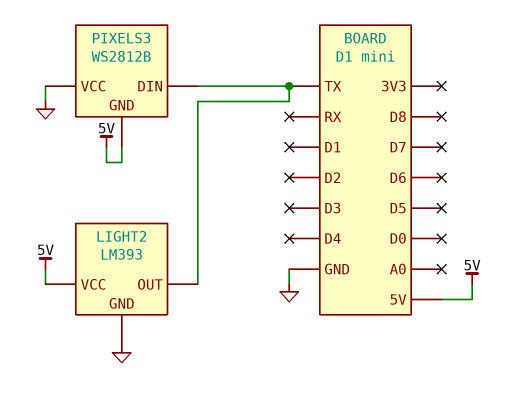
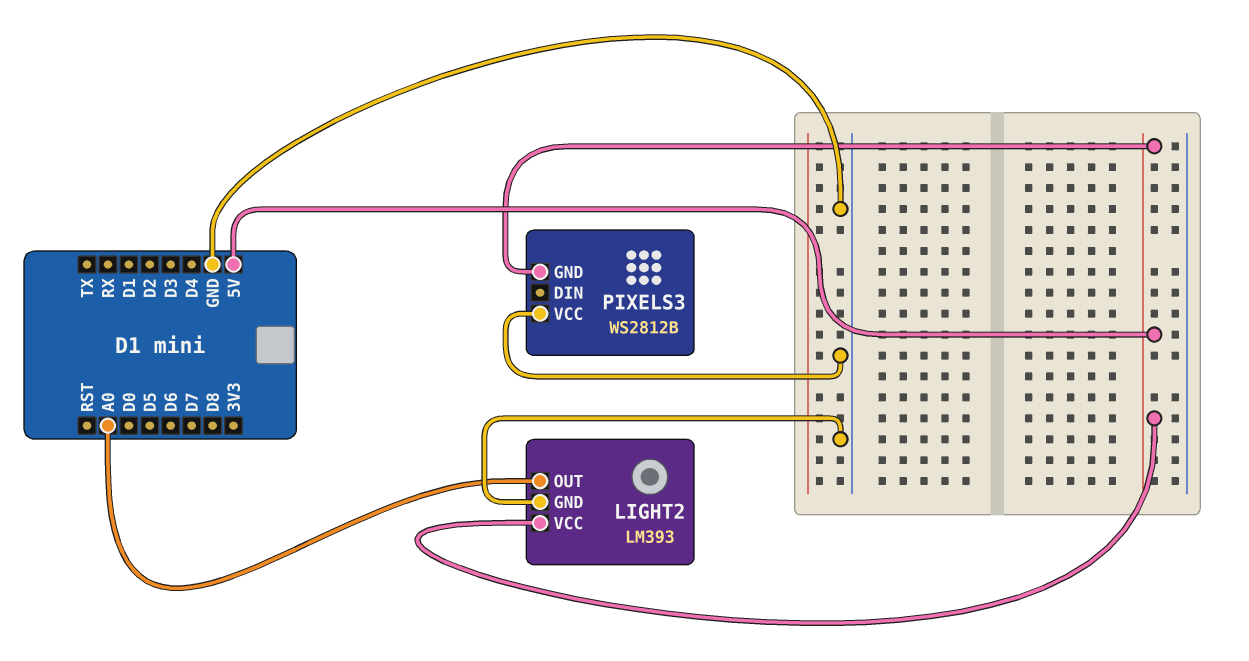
LIGHT2 pin OUT: TX -> A0
PIXELS3 pin DIN: TX -> none

